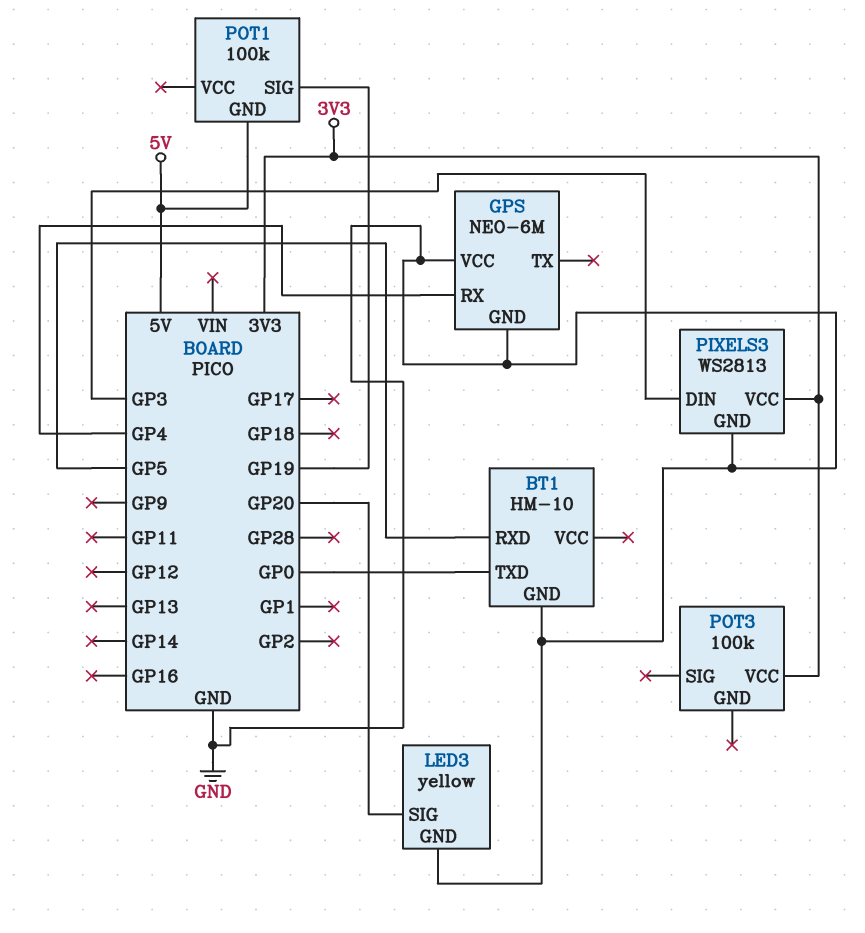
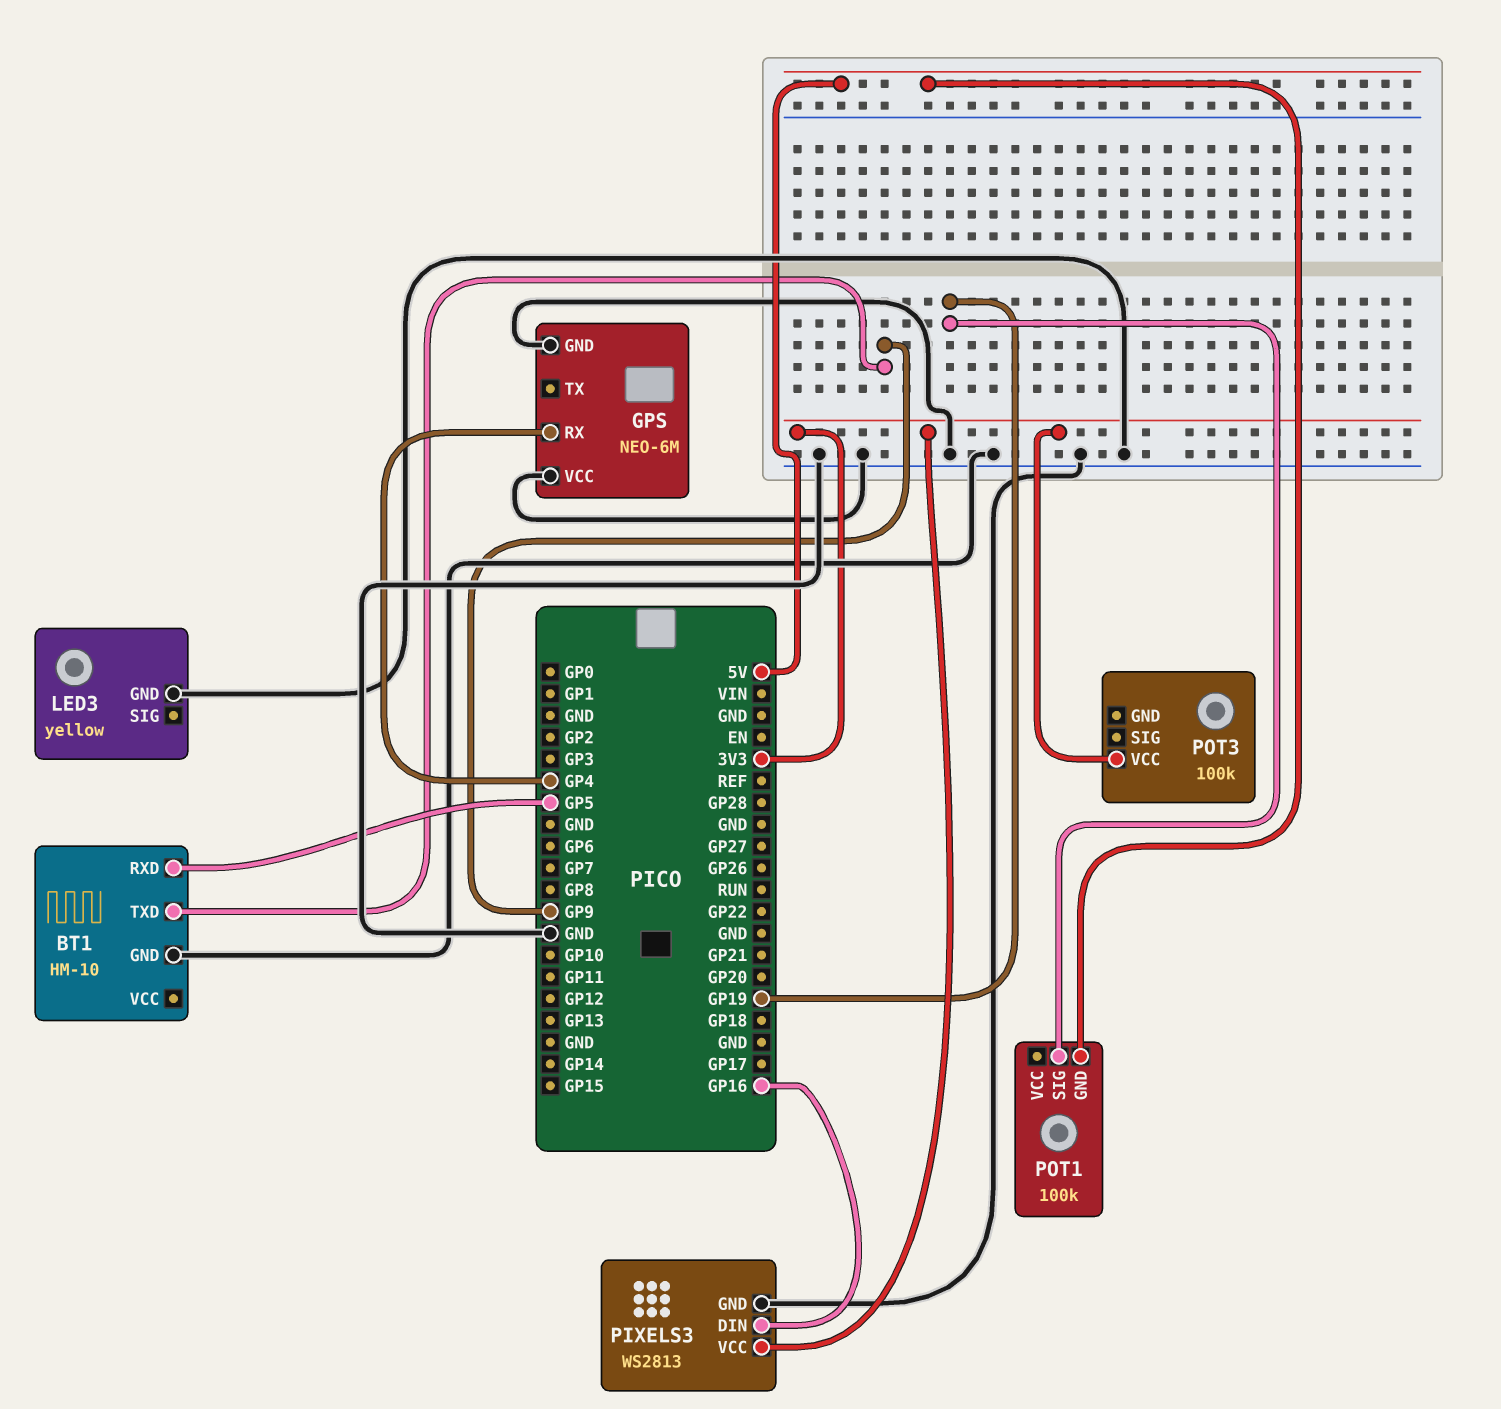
BT1 pin TXD: GP0 -> GP9
LED3 pin SIG: GP20 -> none
PIXELS3 pin DIN: GP3 -> GP16

